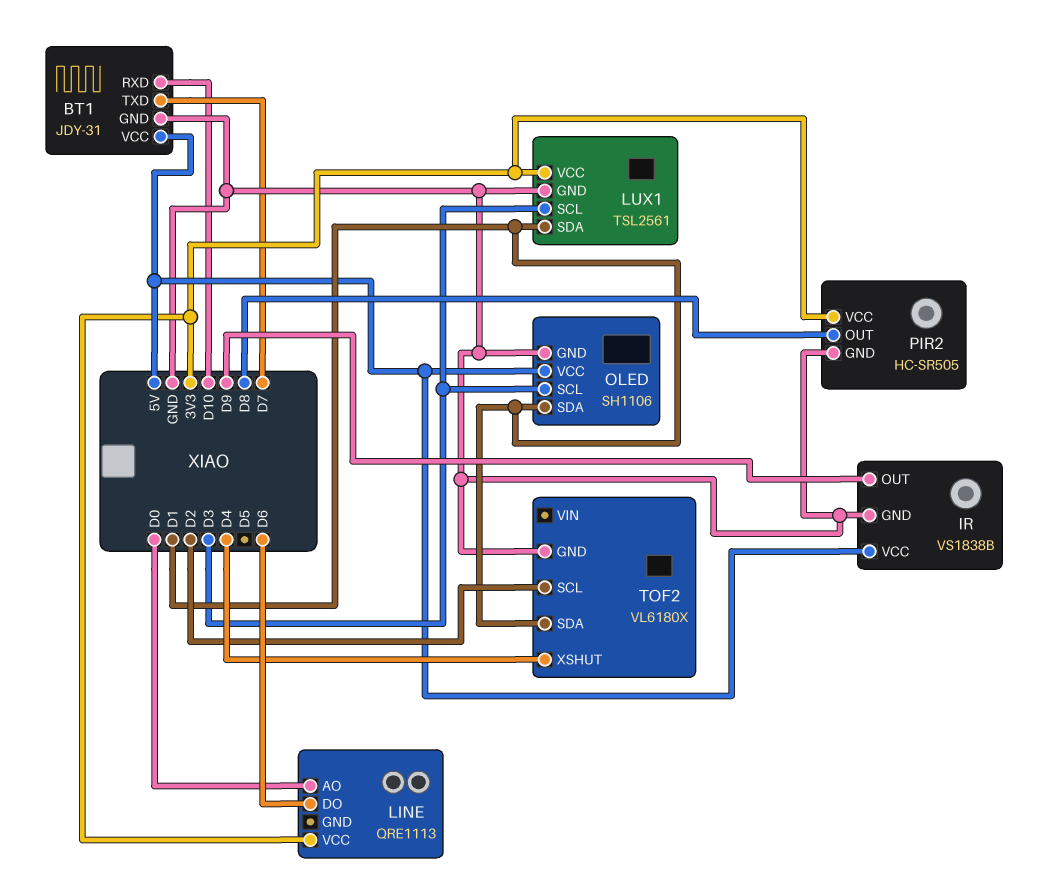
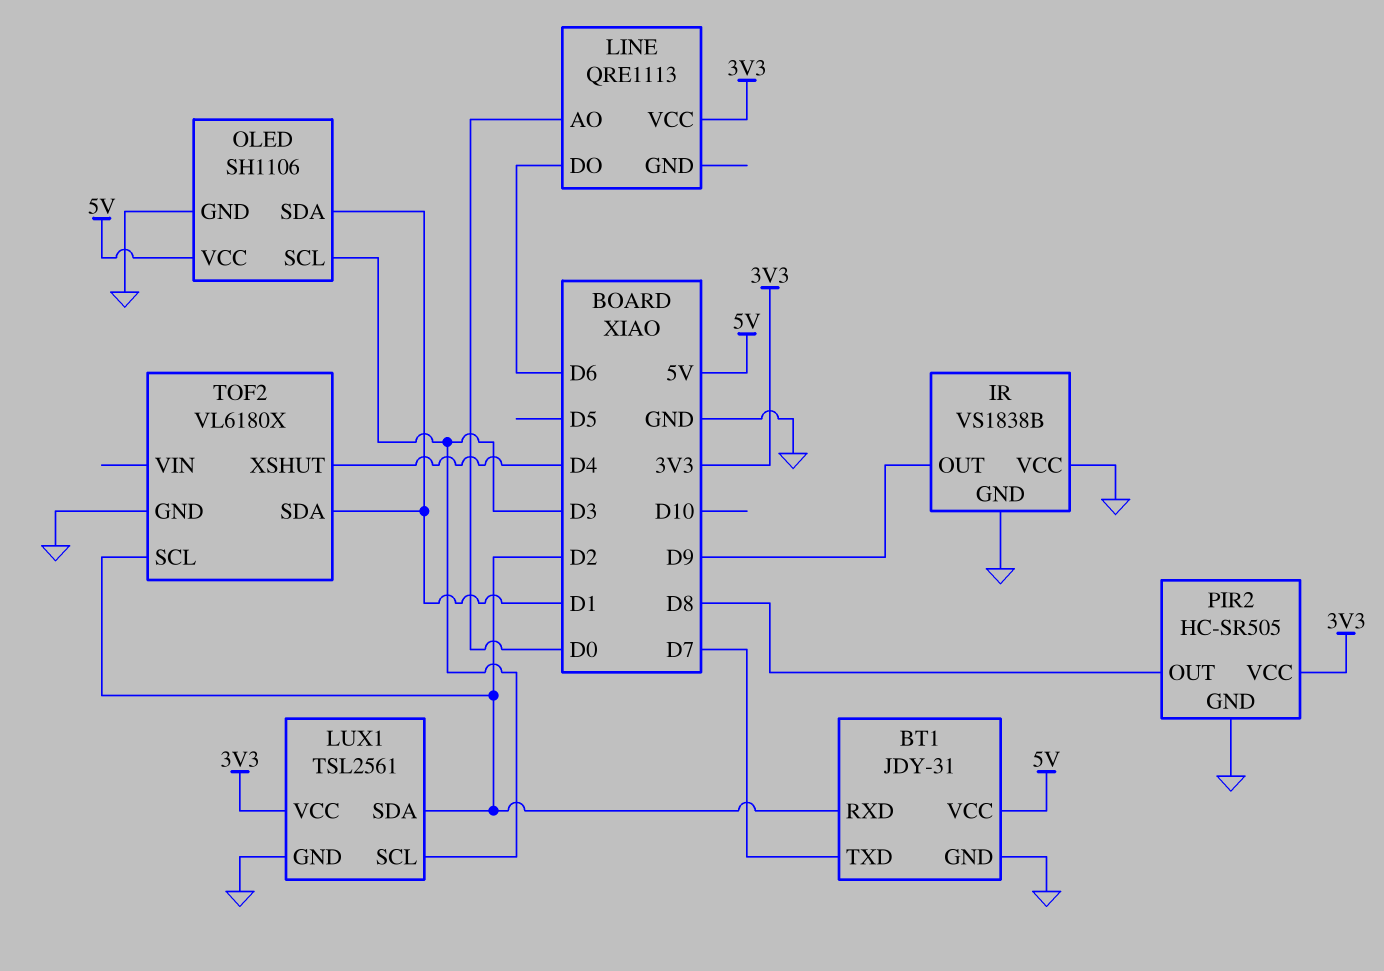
BT1 pin RXD: D10 -> D2
IR pin VCC: 5V -> GND
LUX1 pin SDA: D1 -> D2

